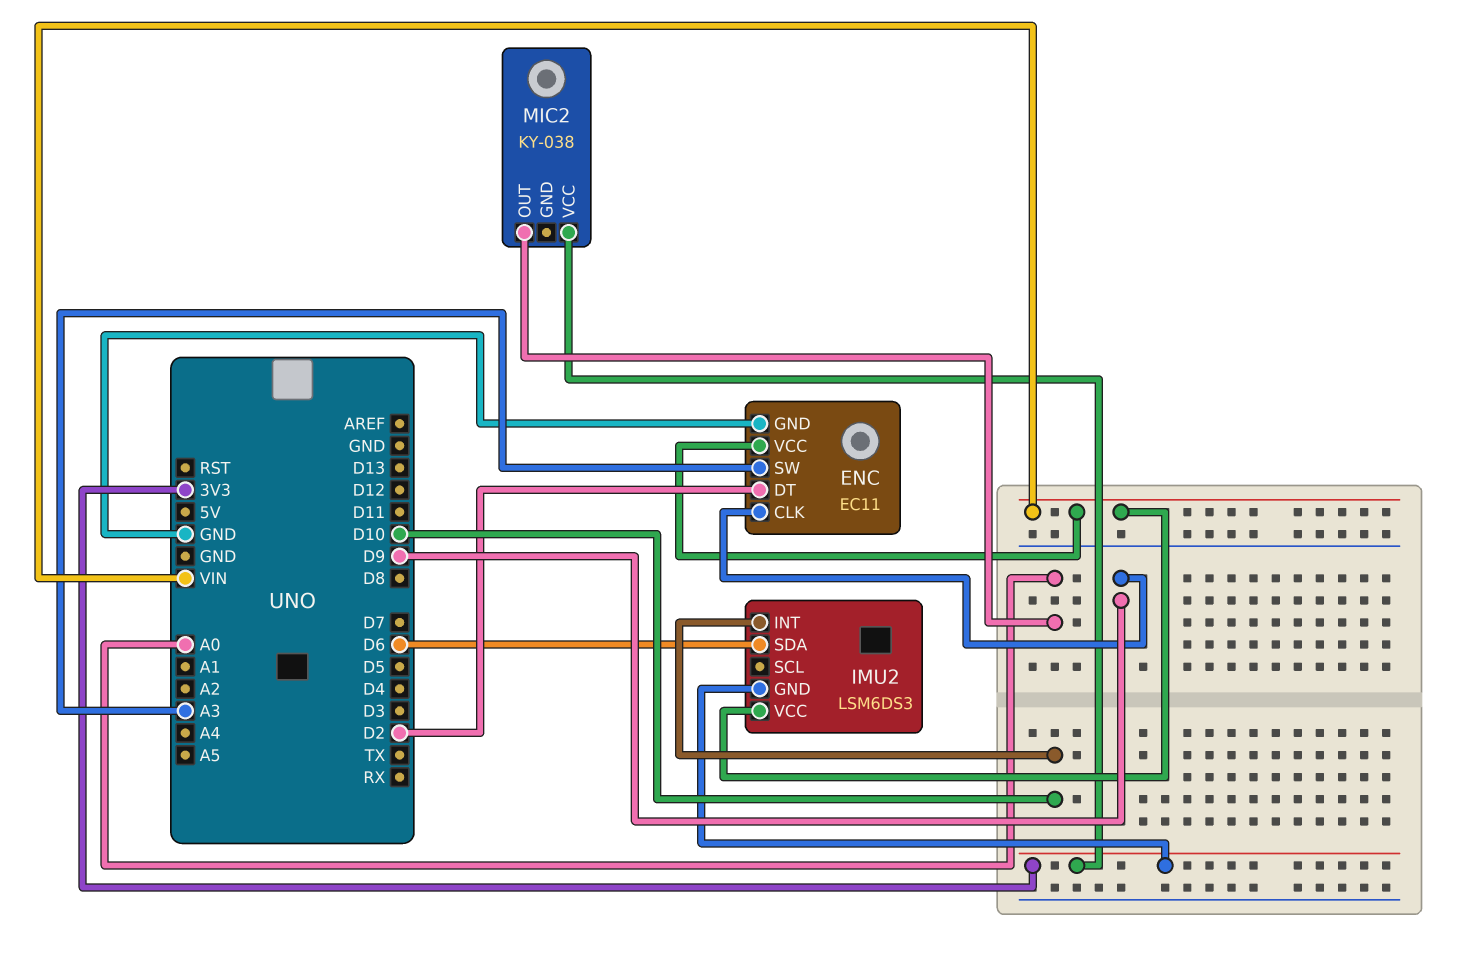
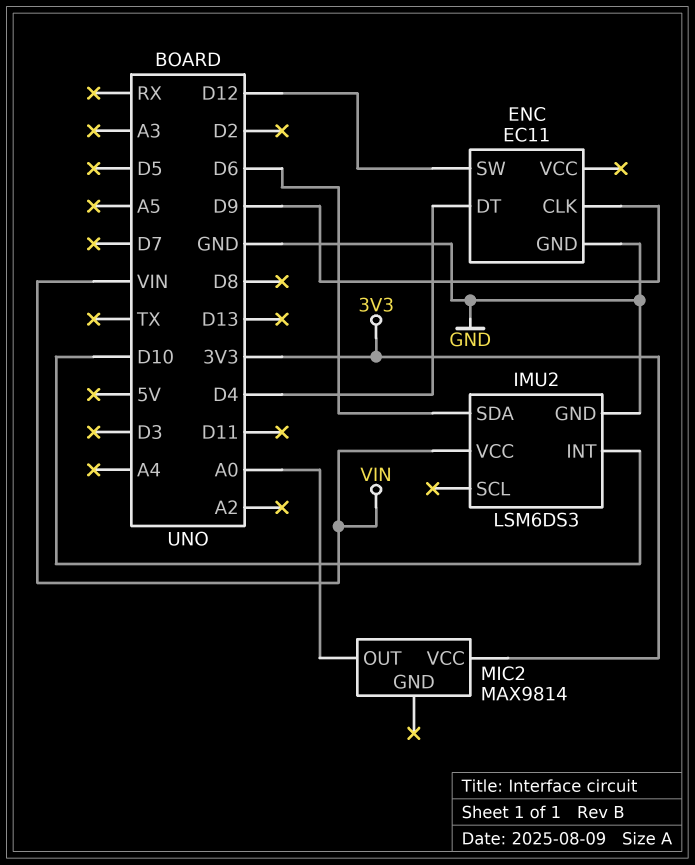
ENC pin DT: D2 -> D4
ENC pin SW: A3 -> D12
ENC pin VCC: VIN -> none
IMU2 pin GND: 3V3 -> GND
MIC2: KY-038 -> MAX9814

